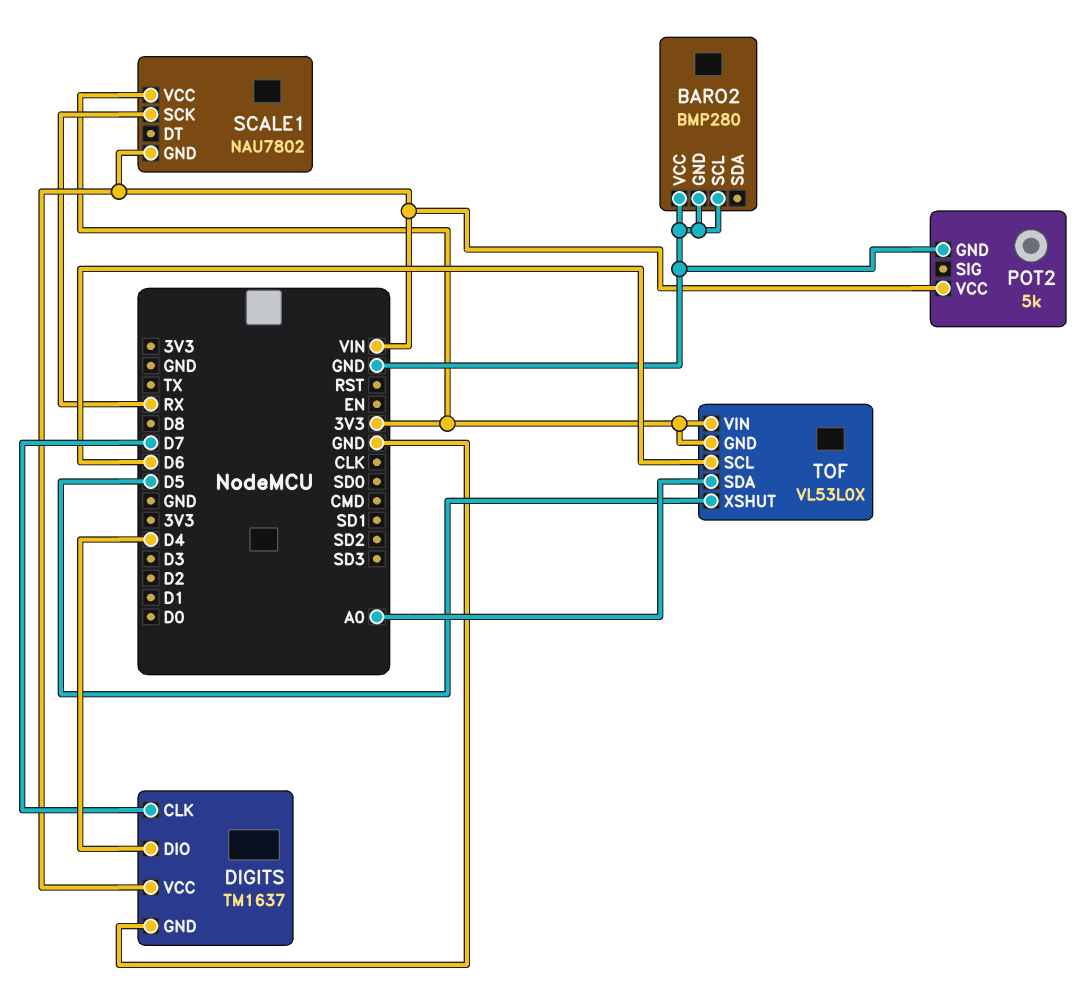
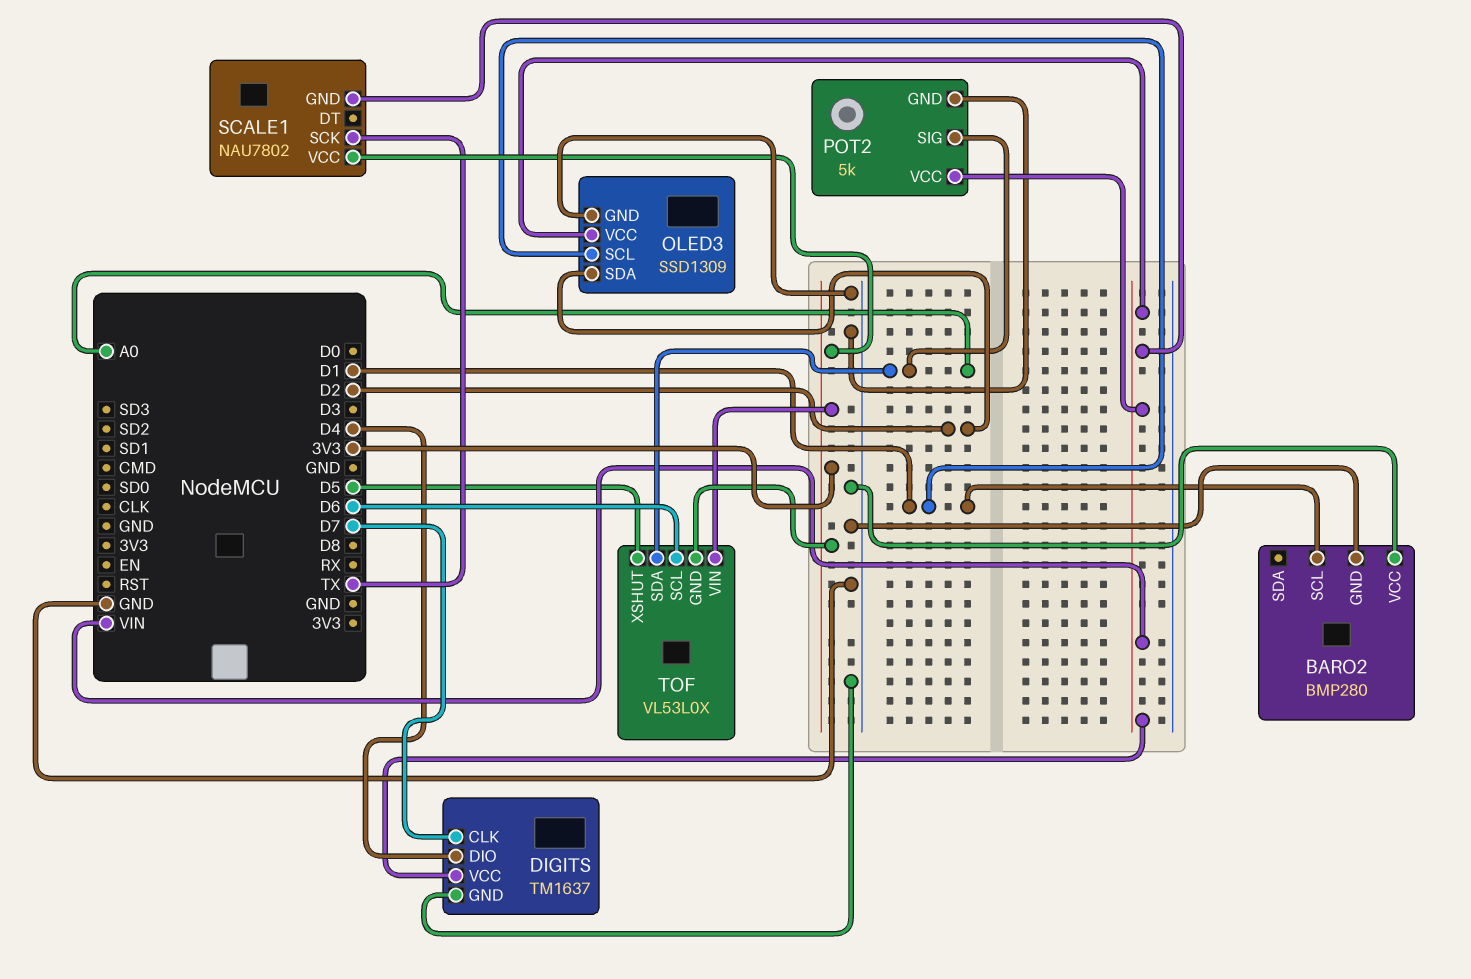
BARO2 pin SCL: GND -> D1
OLED3: none -> SSD1309
OLED3 pin GND: none -> GND
OLED3 pin SCL: none -> D1
OLED3 pin SDA: none -> D2
OLED3 pin VCC: none -> VIN
POT2 pin SIG: none -> A0
SCALE1 pin SCK: RX -> TX

